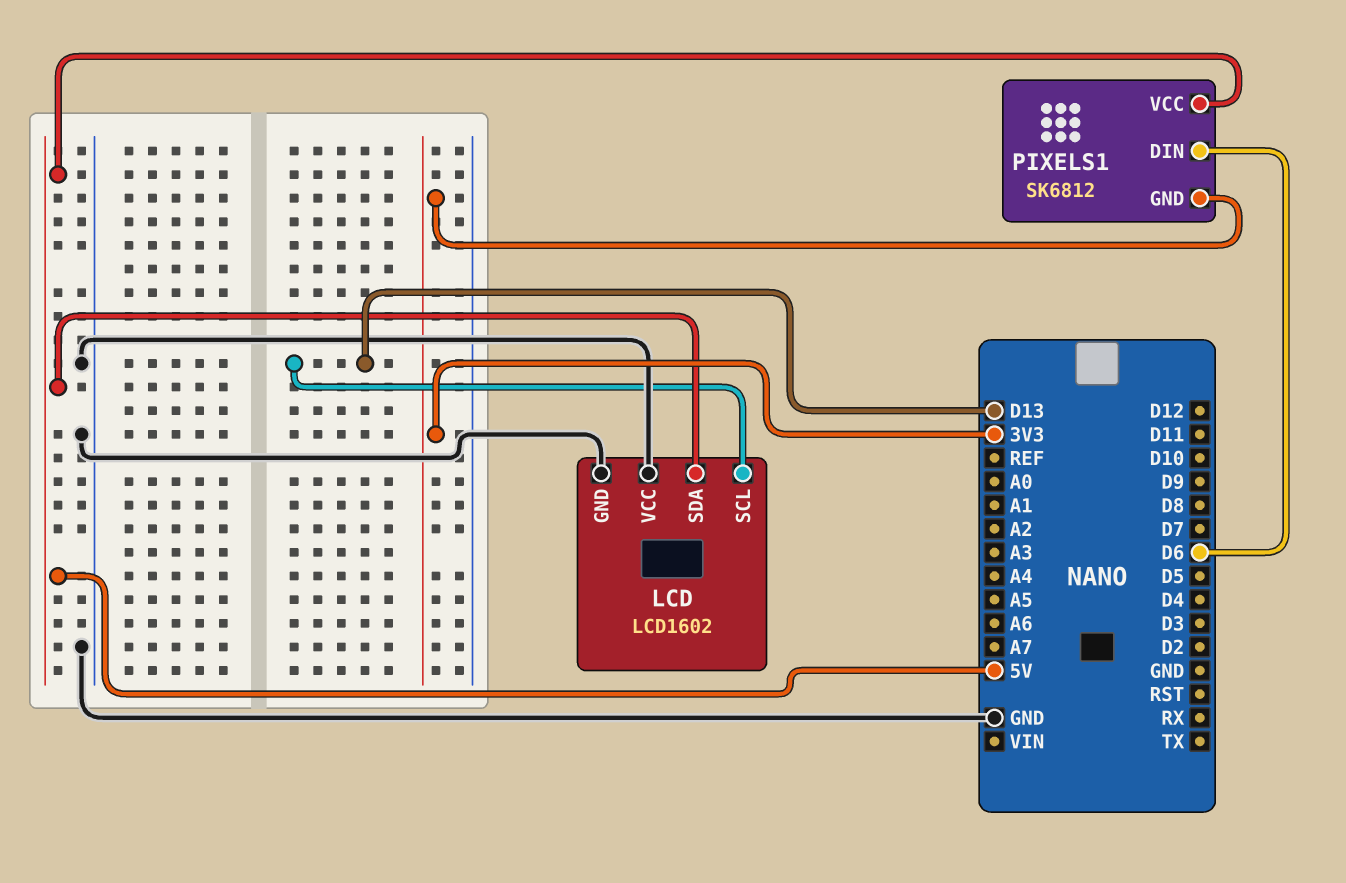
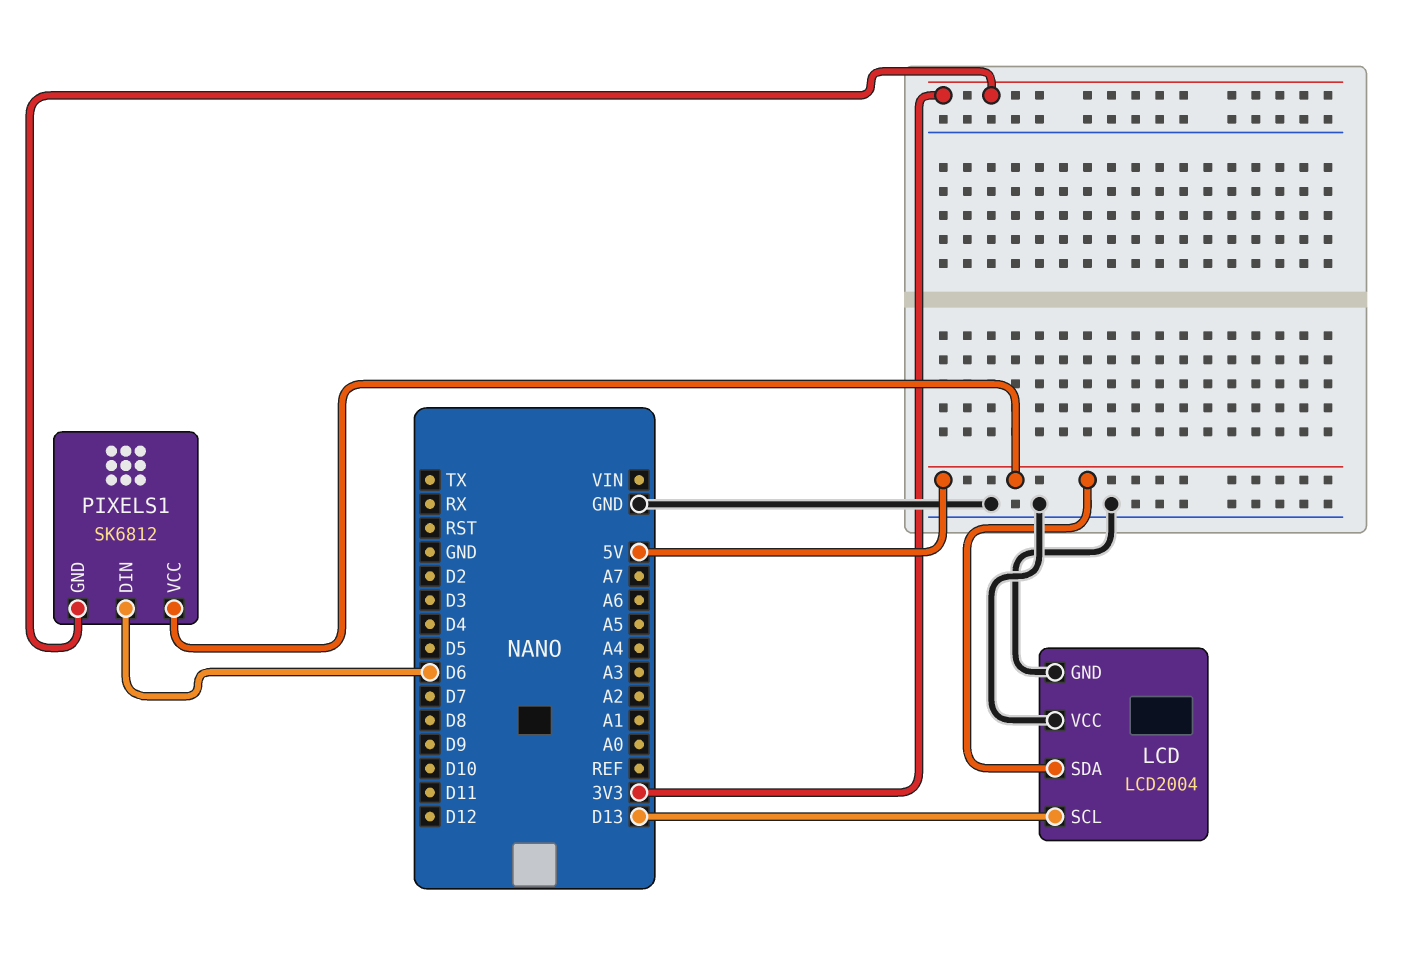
LCD: LCD1602 -> LCD2004

